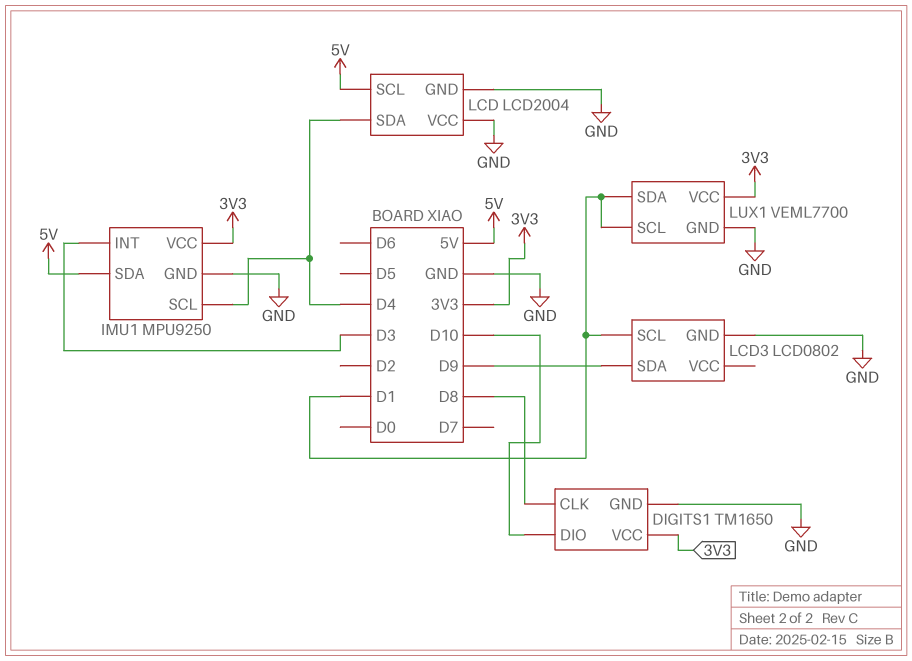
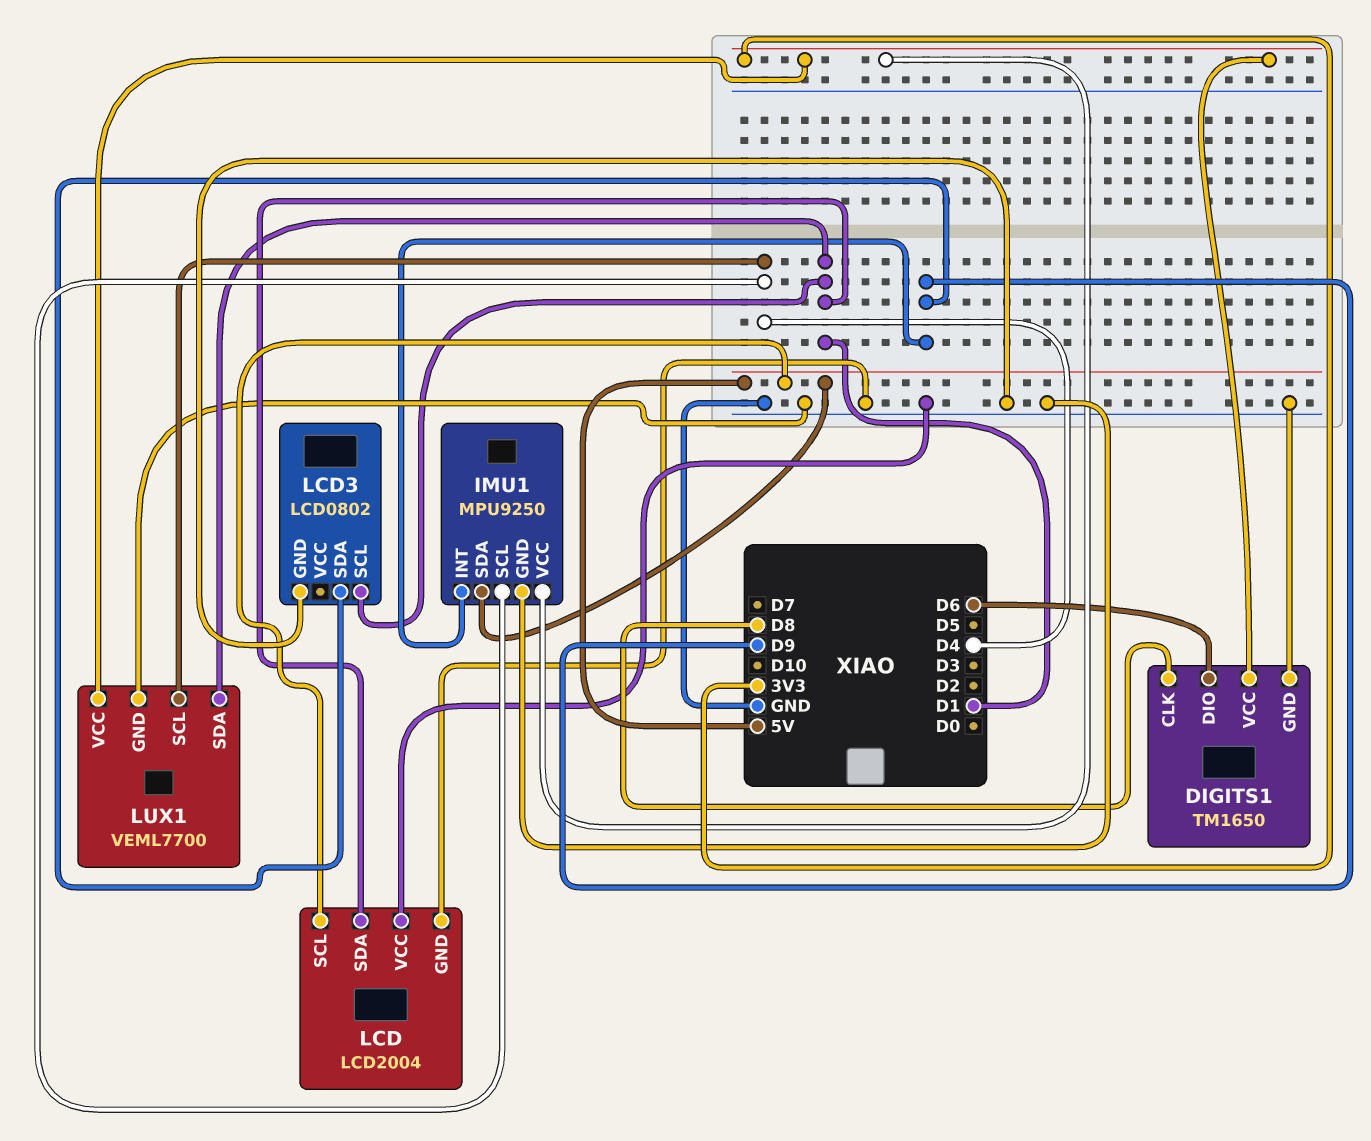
DIGITS1 pin DIO: D10 -> D6
IMU1 pin INT: D3 -> D9
LCD pin SDA: D4 -> D1
LUX1 pin SCL: D1 -> D4

